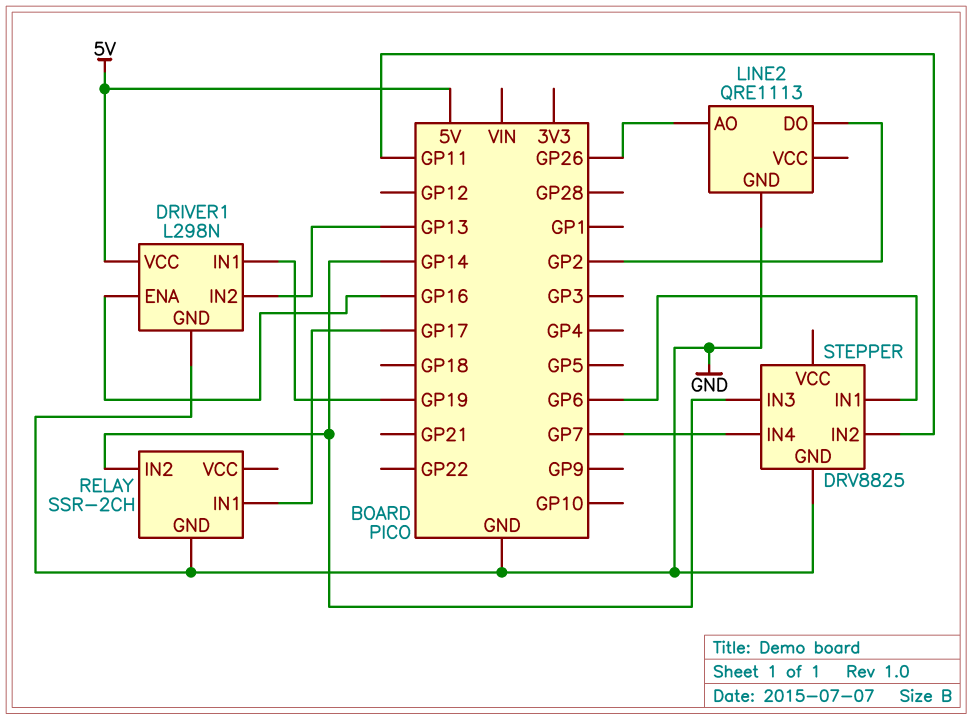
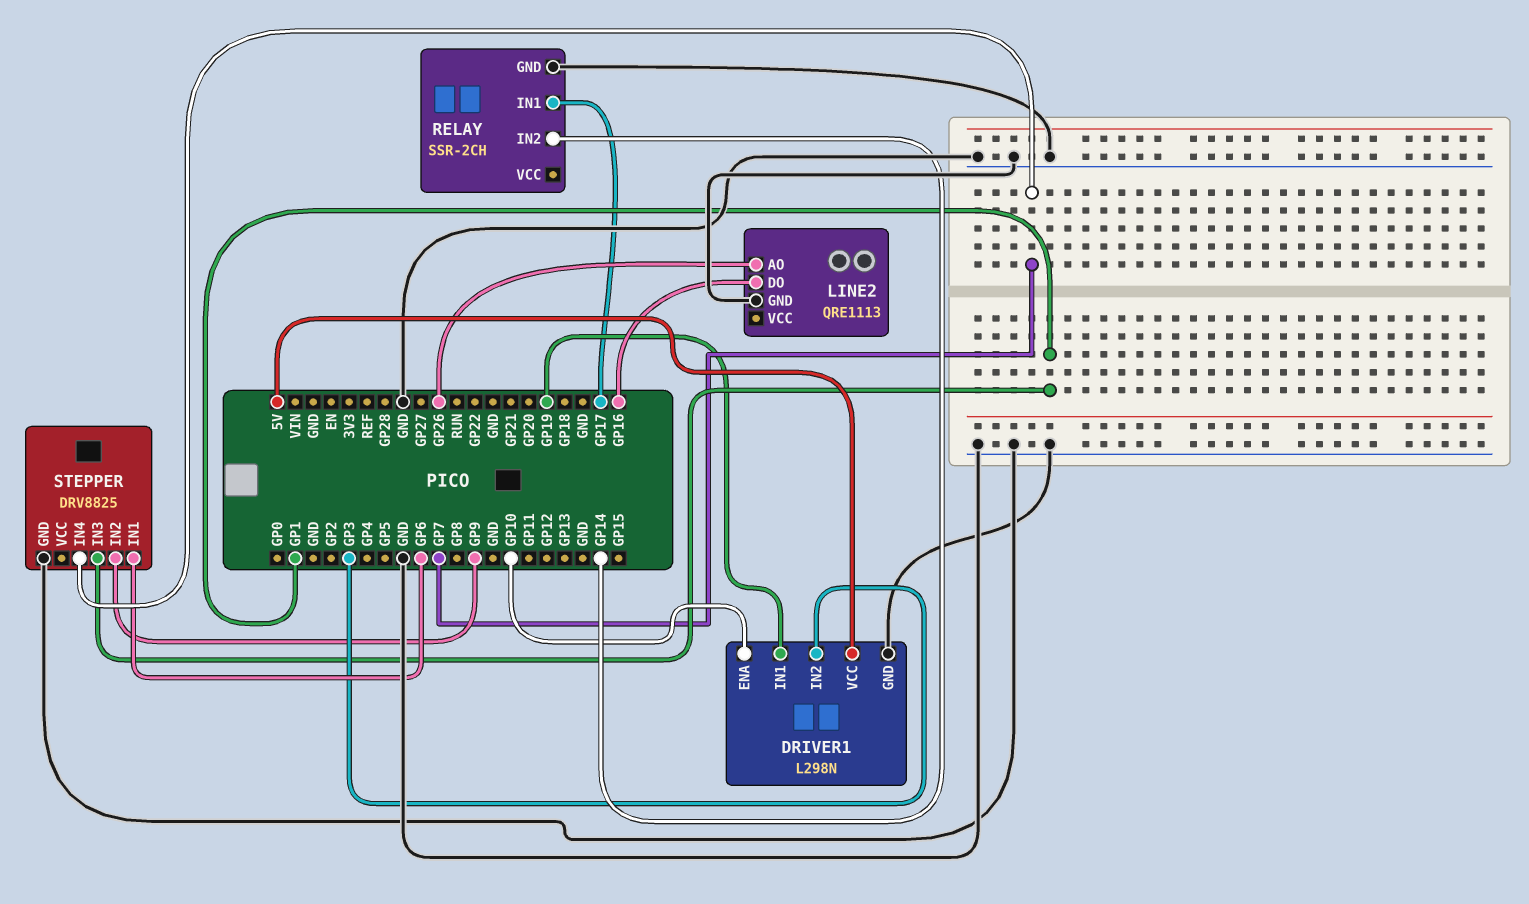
DRIVER1 pin ENA: GP16 -> GP10
DRIVER1 pin IN2: GP13 -> GP3
LINE2 pin DO: GP2 -> GP16
STEPPER pin IN2: GP11 -> GP9
STEPPER pin IN3: GP14 -> GP1

